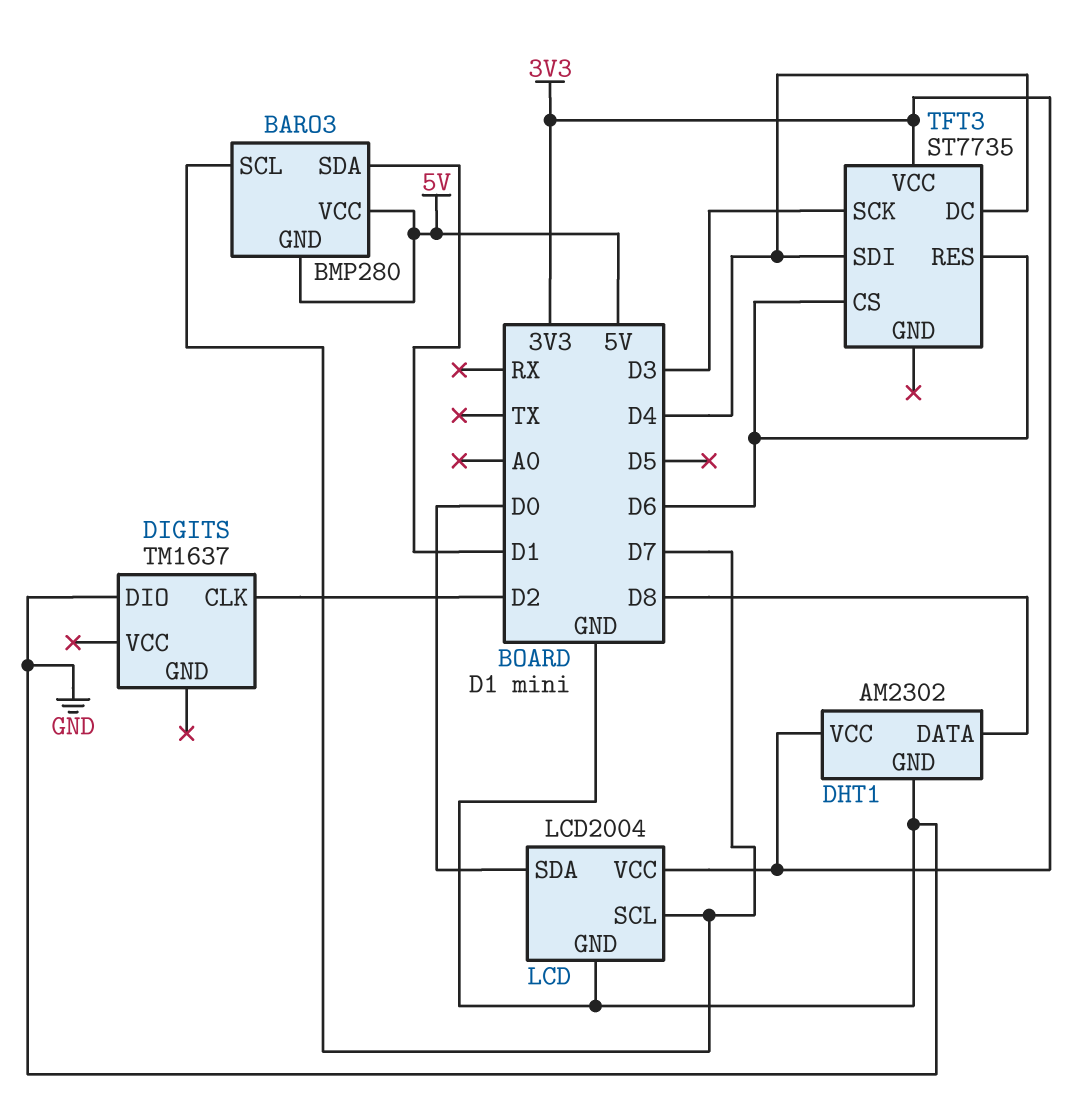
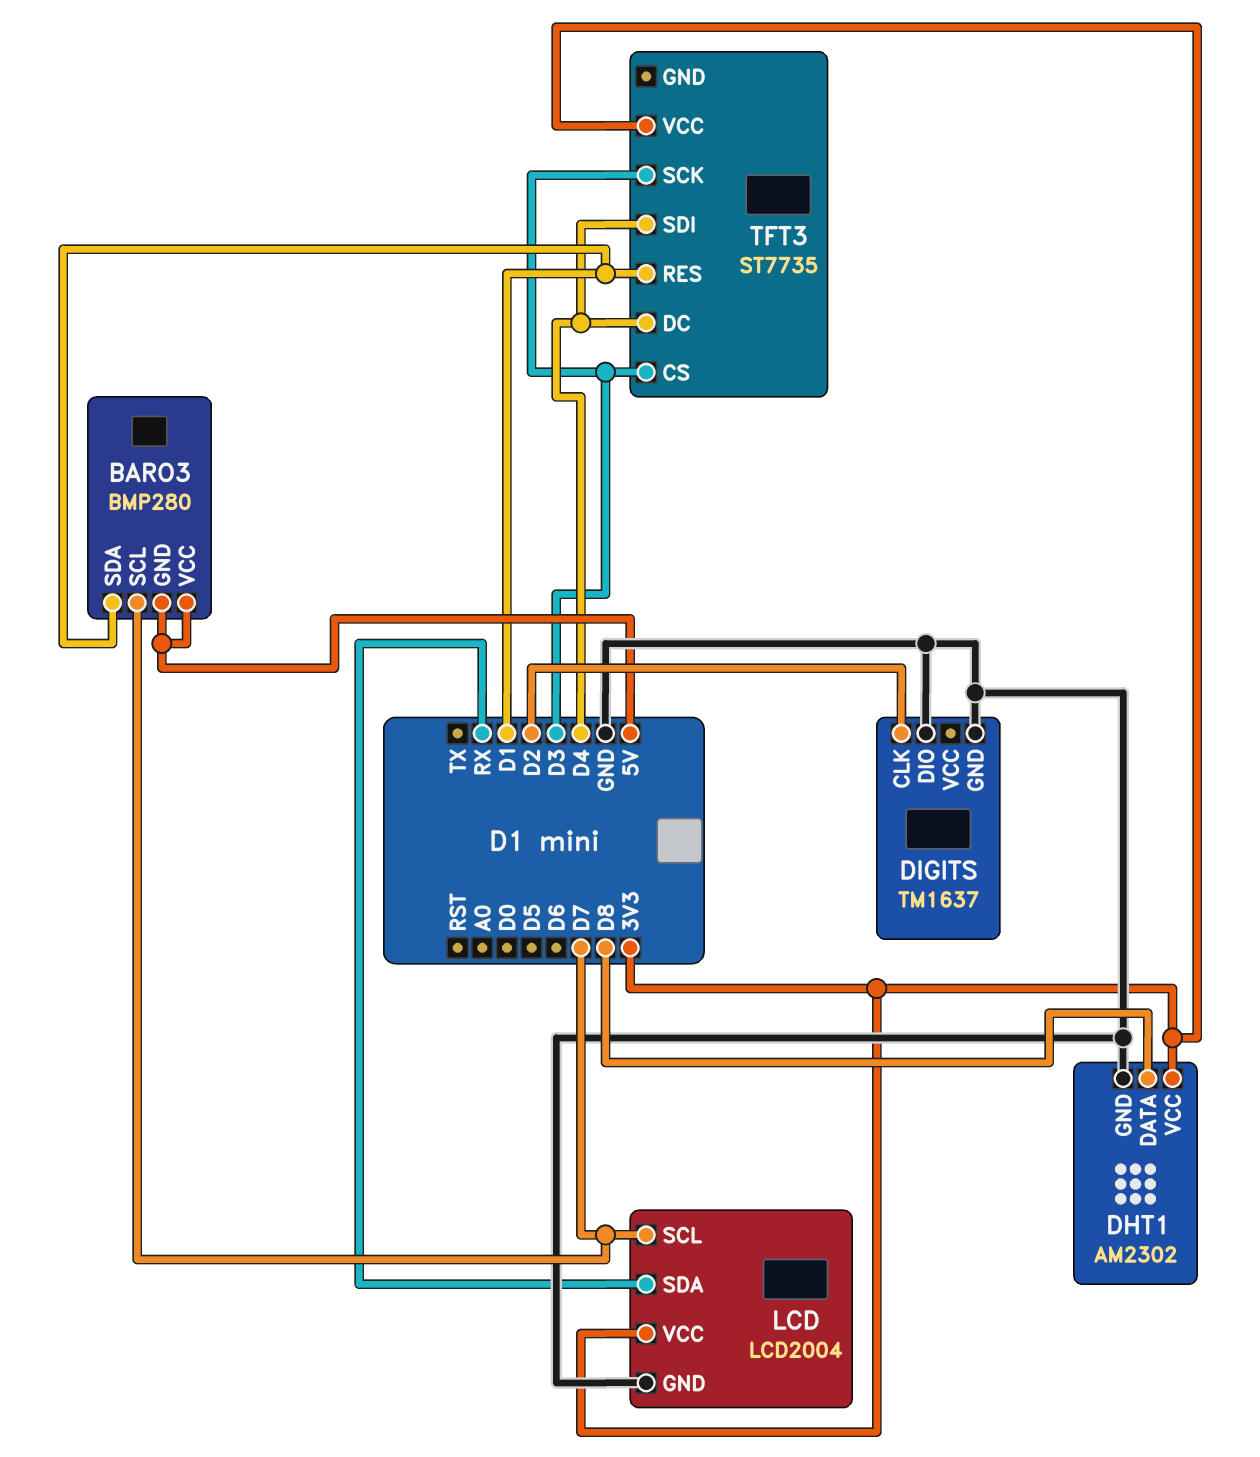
DIGITS pin GND: none -> GND
LCD pin SDA: D0 -> RX
TFT3 pin CS: D6 -> D3
TFT3 pin RES: D6 -> D1

